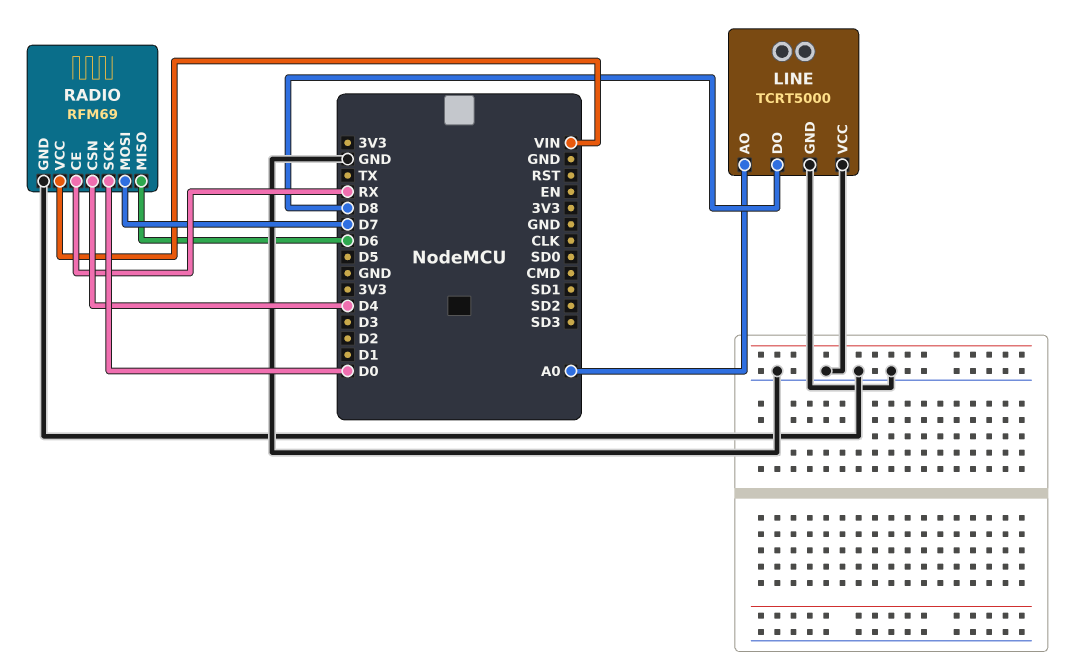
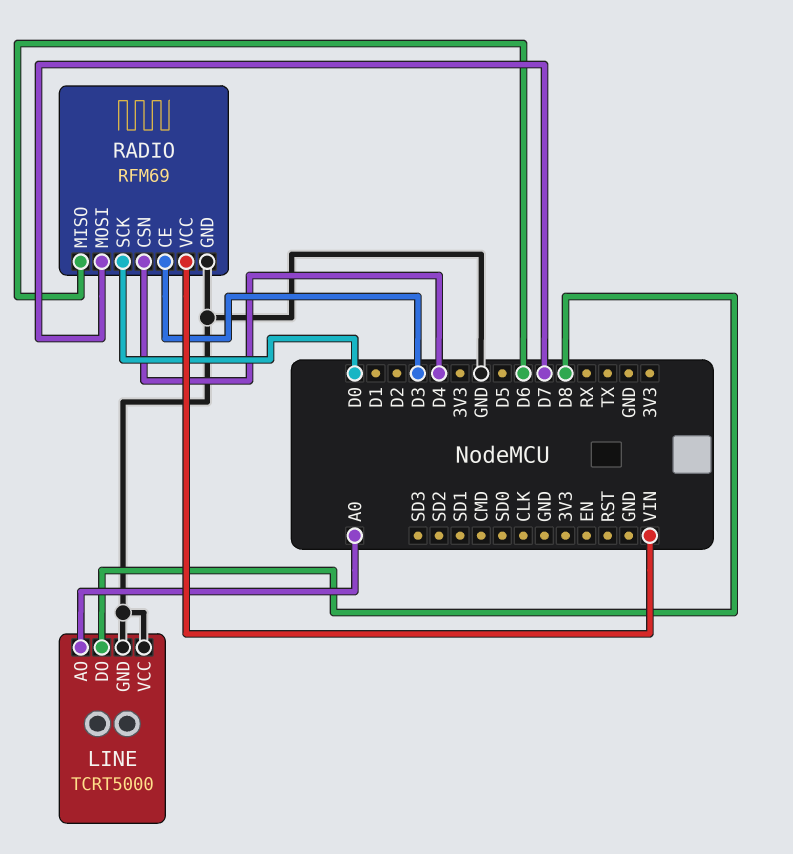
RADIO pin CE: RX -> D3

